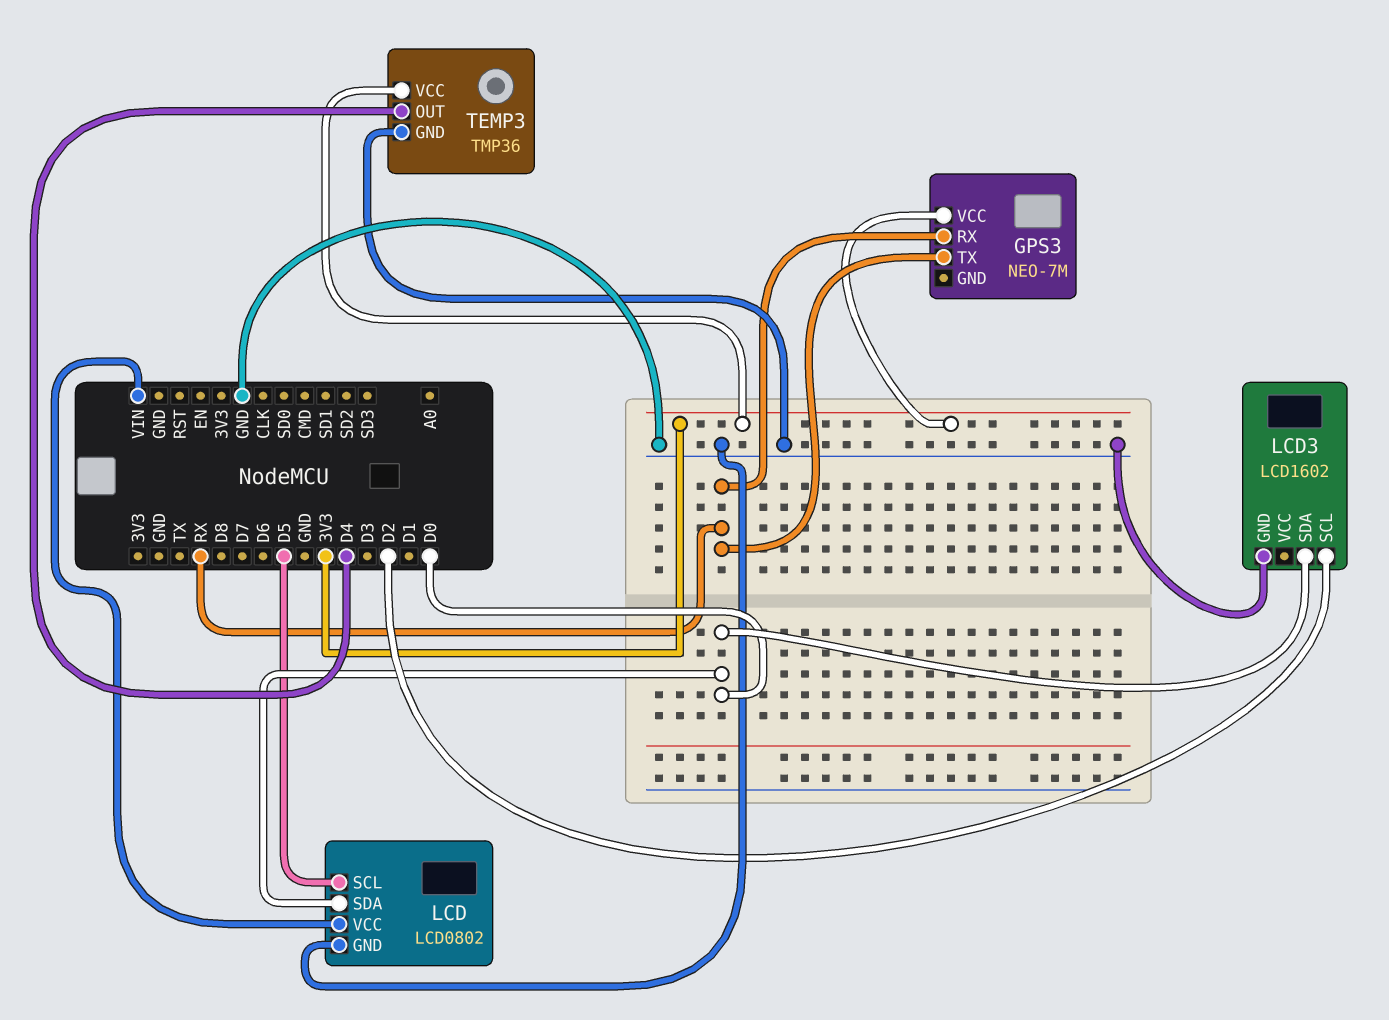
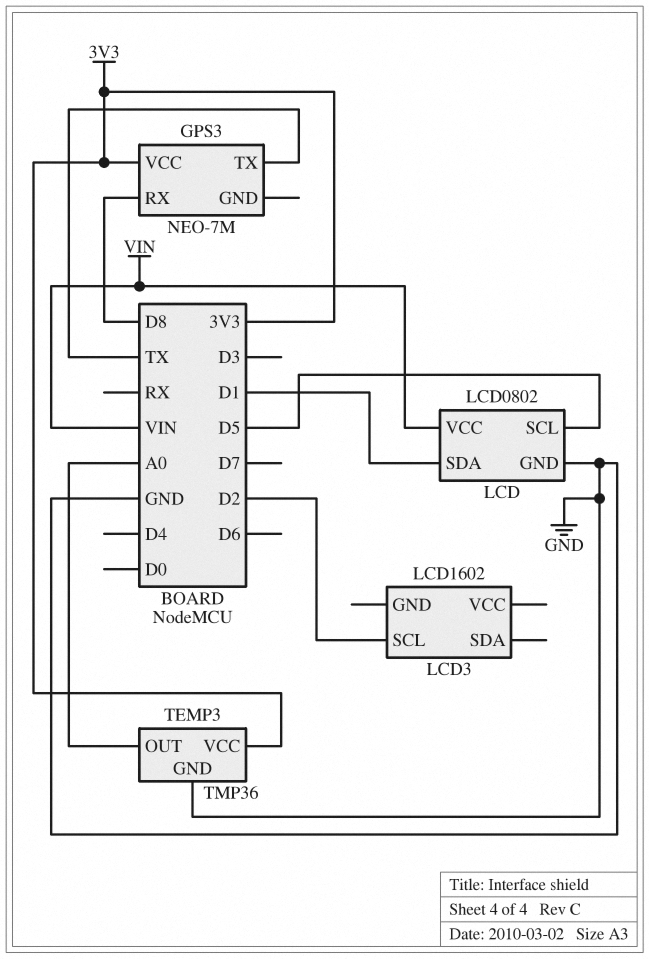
GPS3 pin RX: RX -> D8
GPS3 pin TX: RX -> TX
LCD pin SDA: D0 -> D1
LCD3 pin GND: GND -> none
LCD3 pin SDA: D0 -> none
TEMP3 pin OUT: D4 -> A0

